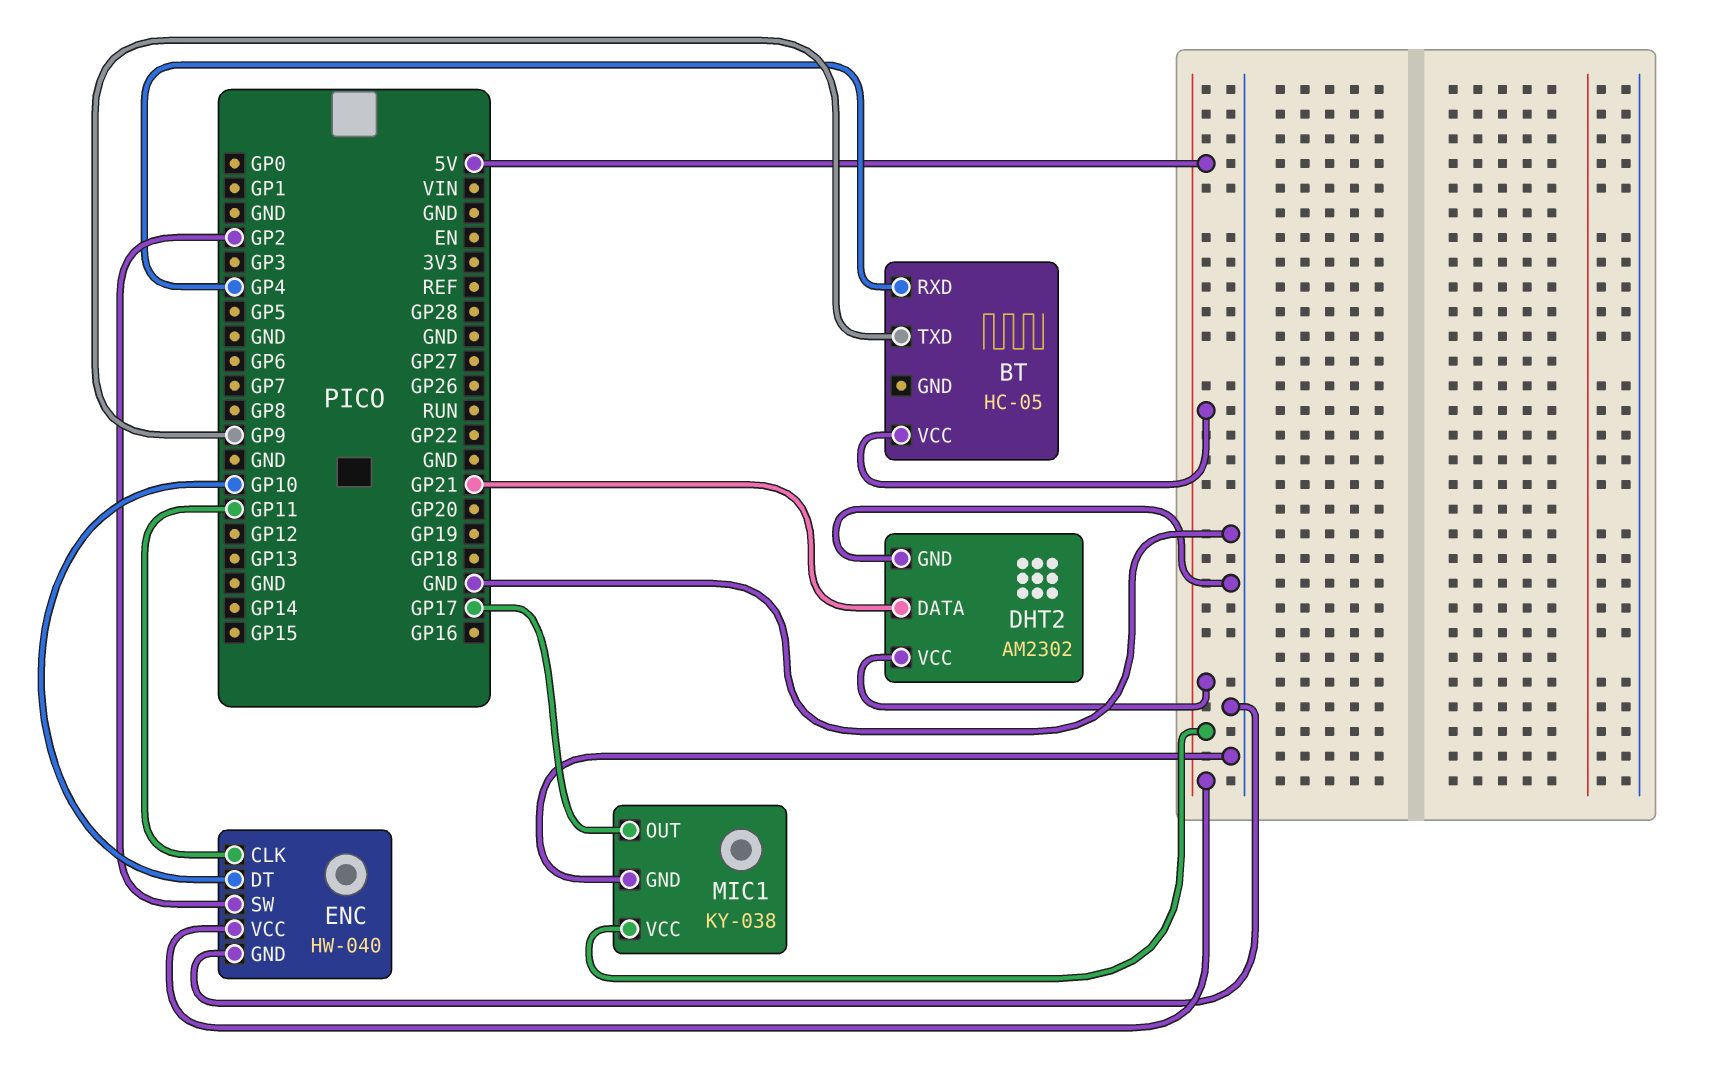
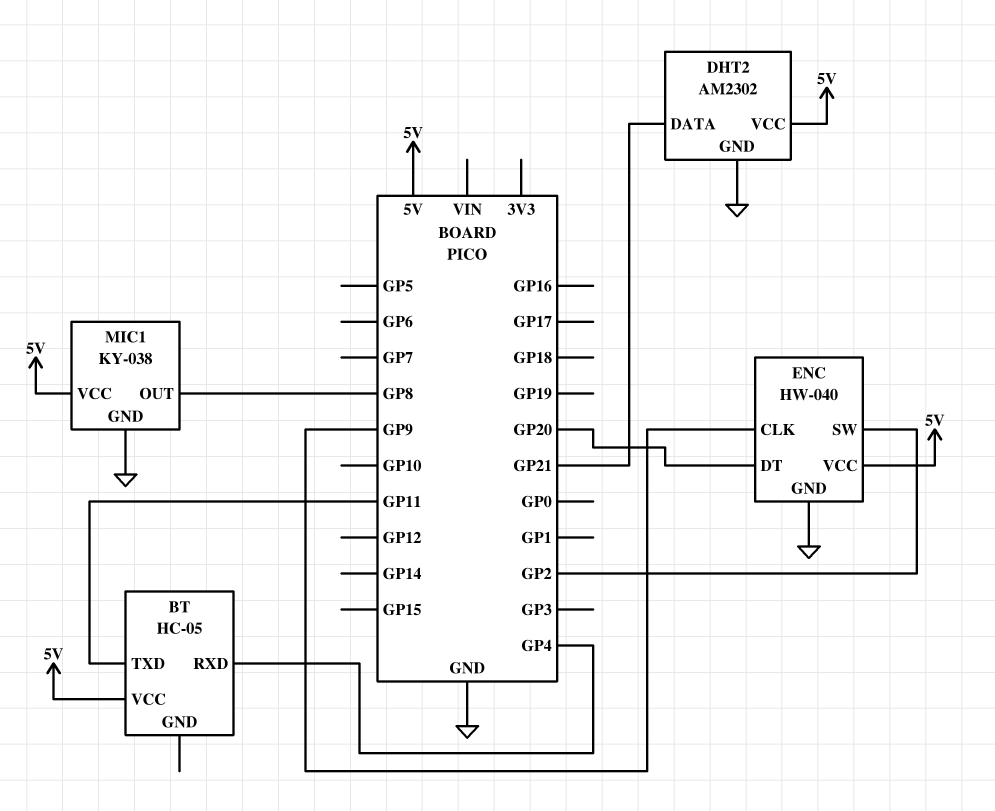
BT pin TXD: GP9 -> GP11
ENC pin CLK: GP11 -> GP9
ENC pin DT: GP10 -> GP20
MIC1 pin OUT: GP17 -> GP8

